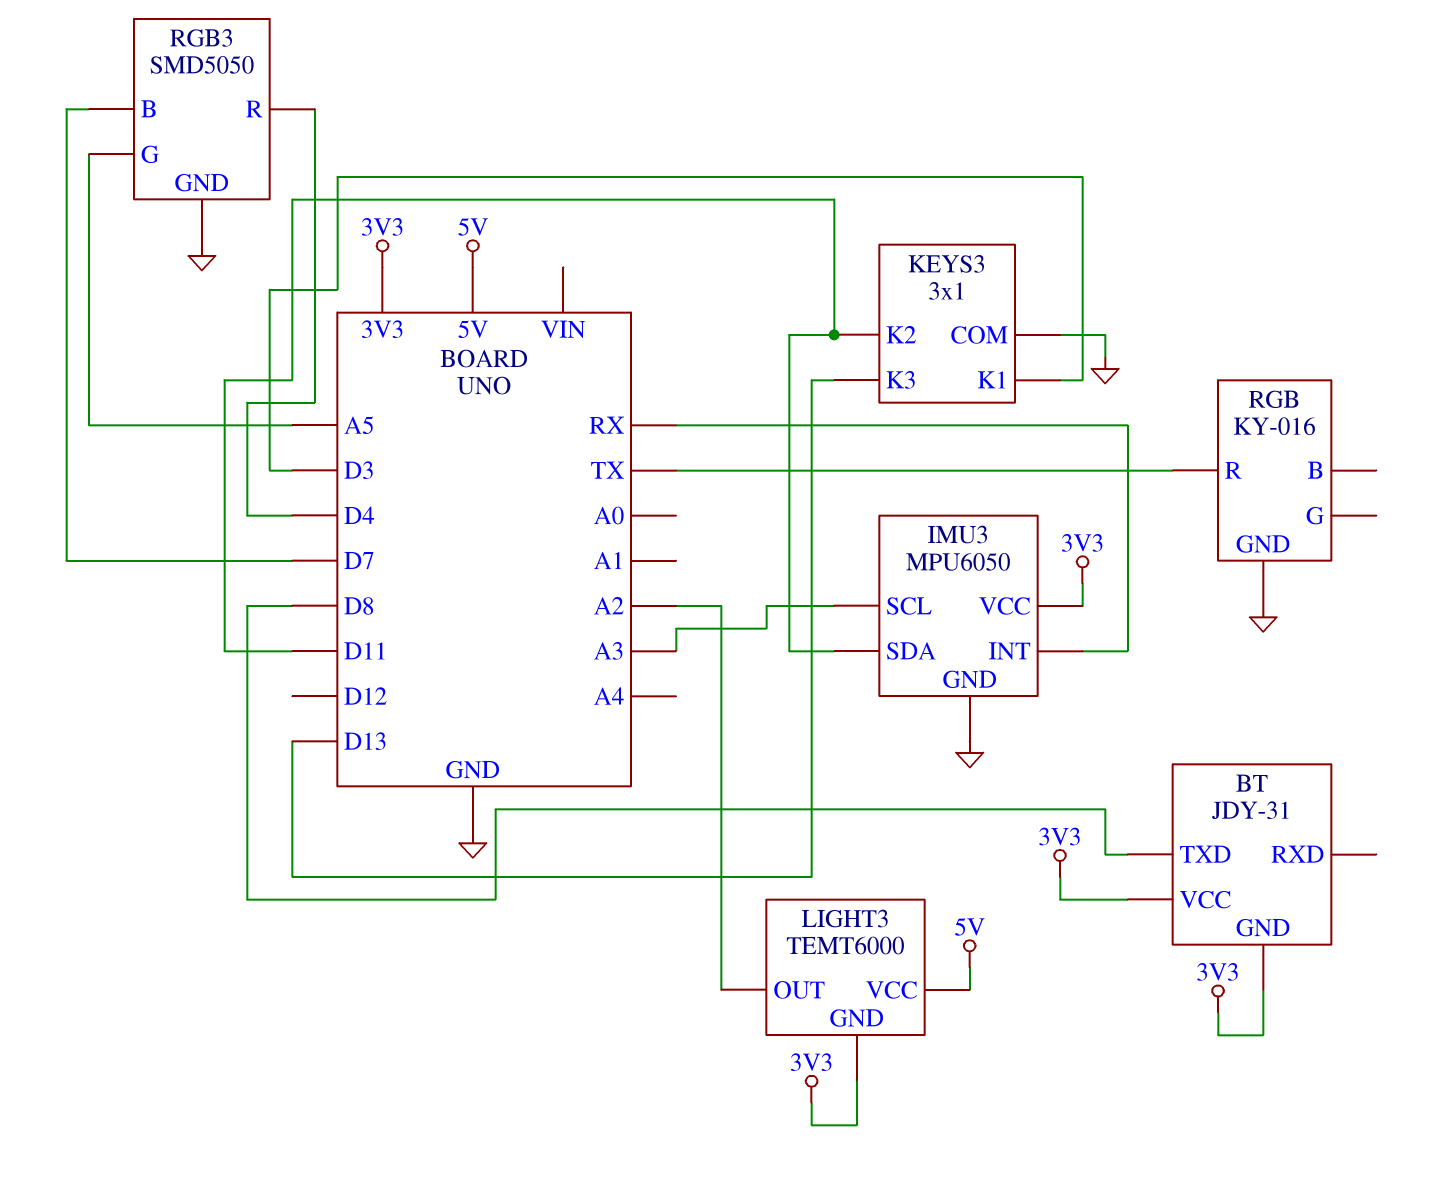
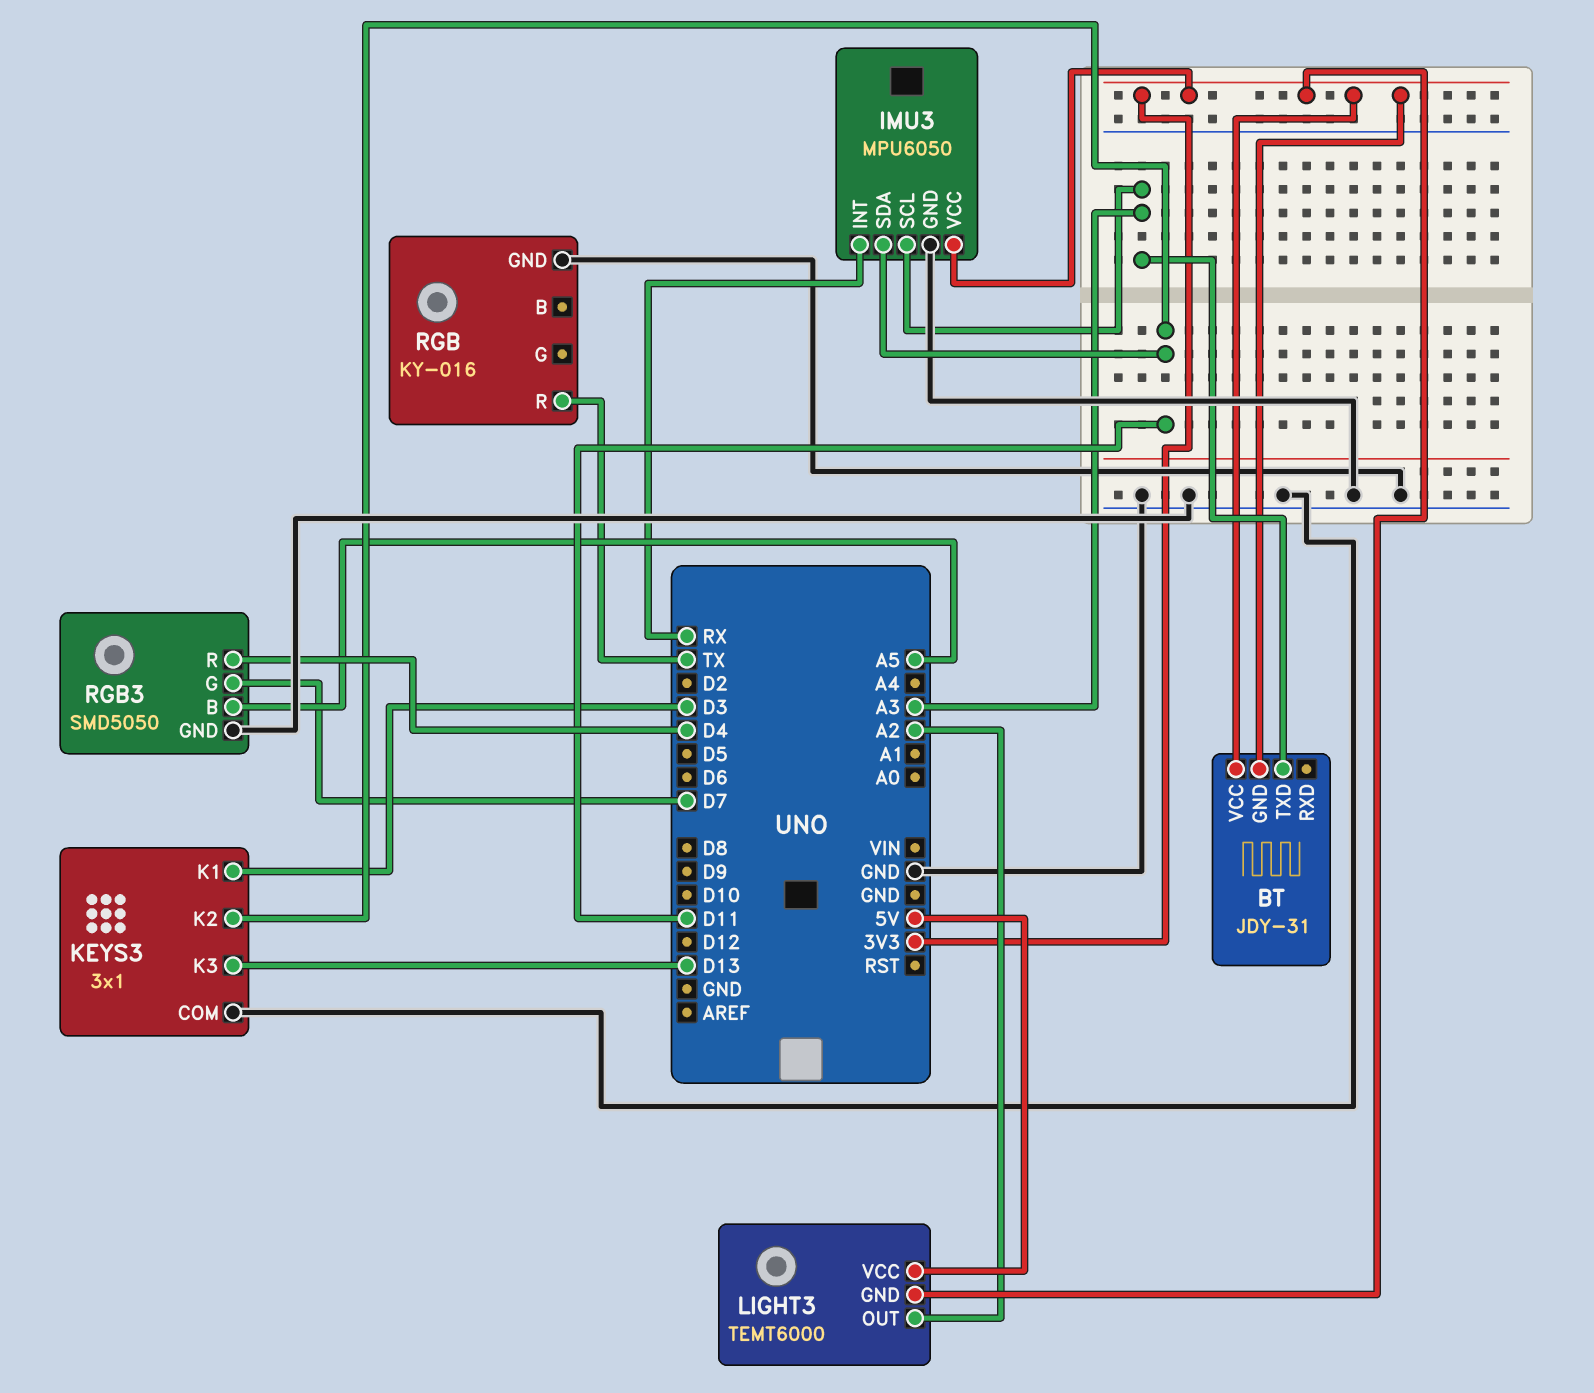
BT pin TXD: D8 -> A3
RGB3 pin B: D7 -> A5
RGB3 pin G: A5 -> D7

